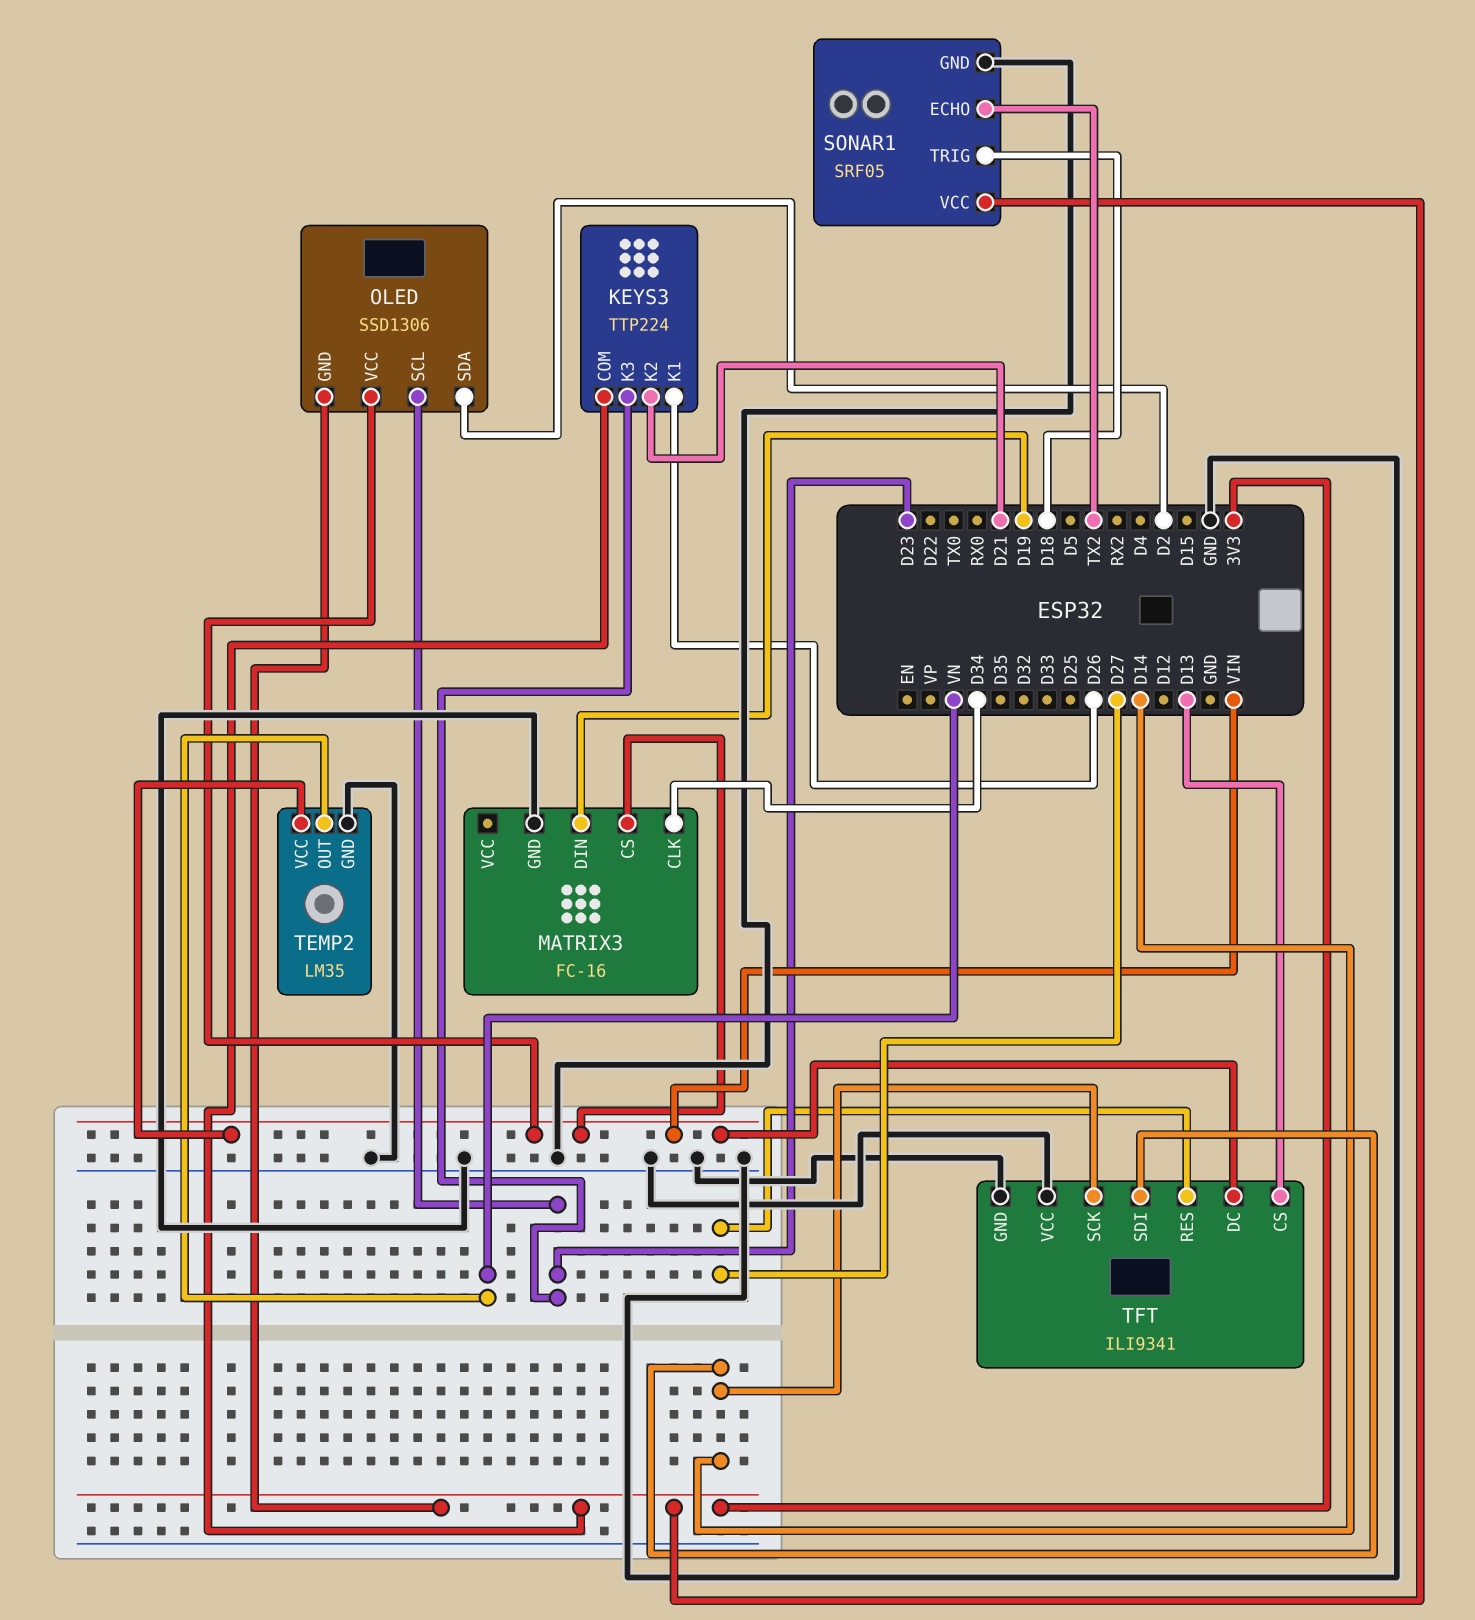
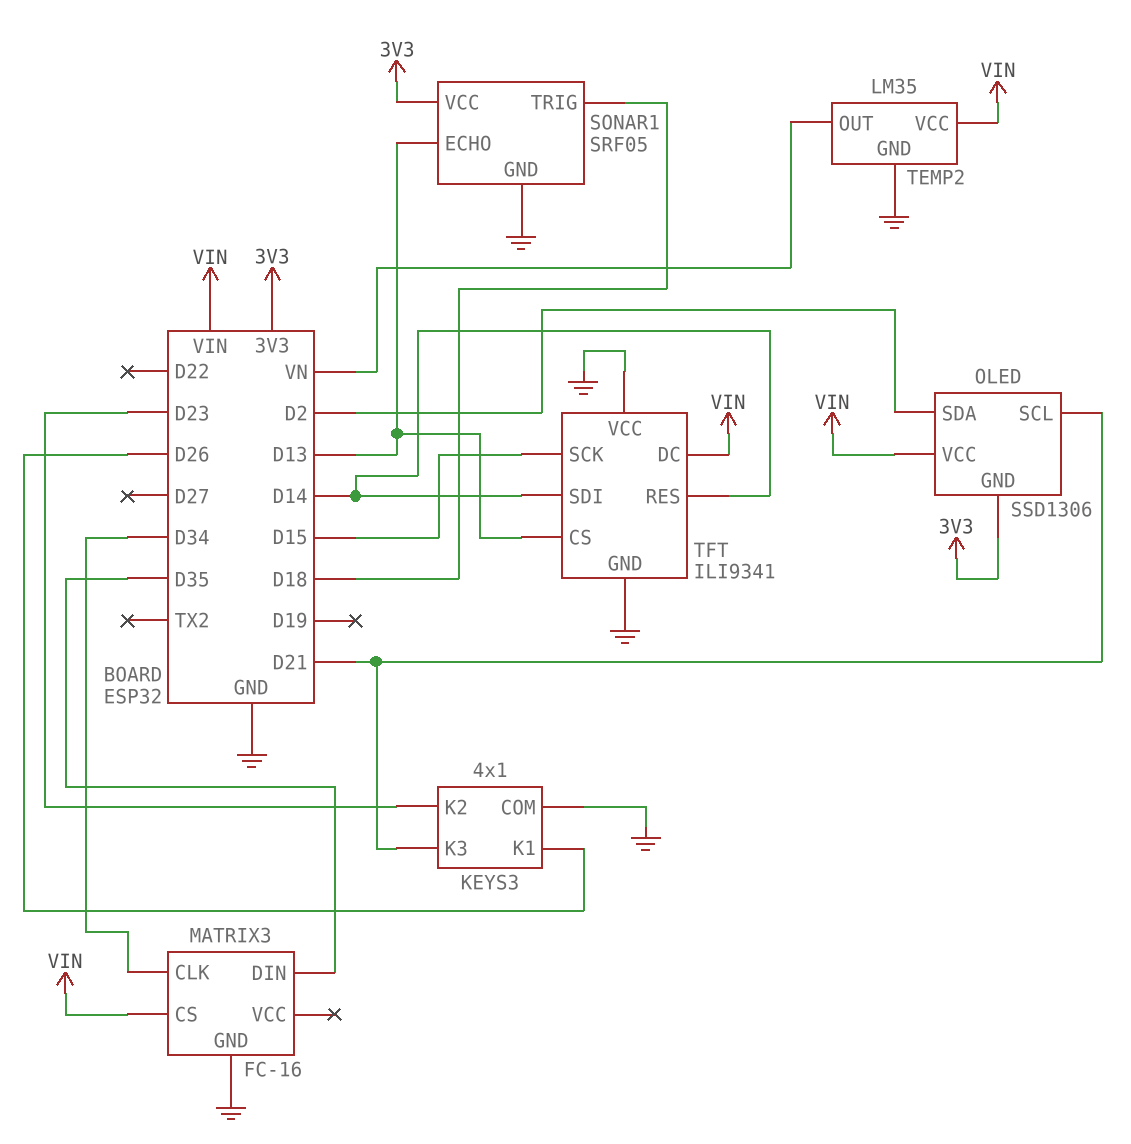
KEYS3: TTP224 -> 4x1
KEYS3 pin COM: 3V3 -> GND
KEYS3 pin K2: D21 -> D23
KEYS3 pin K3: D23 -> D21
MATRIX3 pin DIN: D19 -> D35
OLED pin SCL: D23 -> D21
SONAR1 pin ECHO: TX2 -> D13
TFT pin RES: D27 -> D14
TFT pin SCK: D14 -> D15

